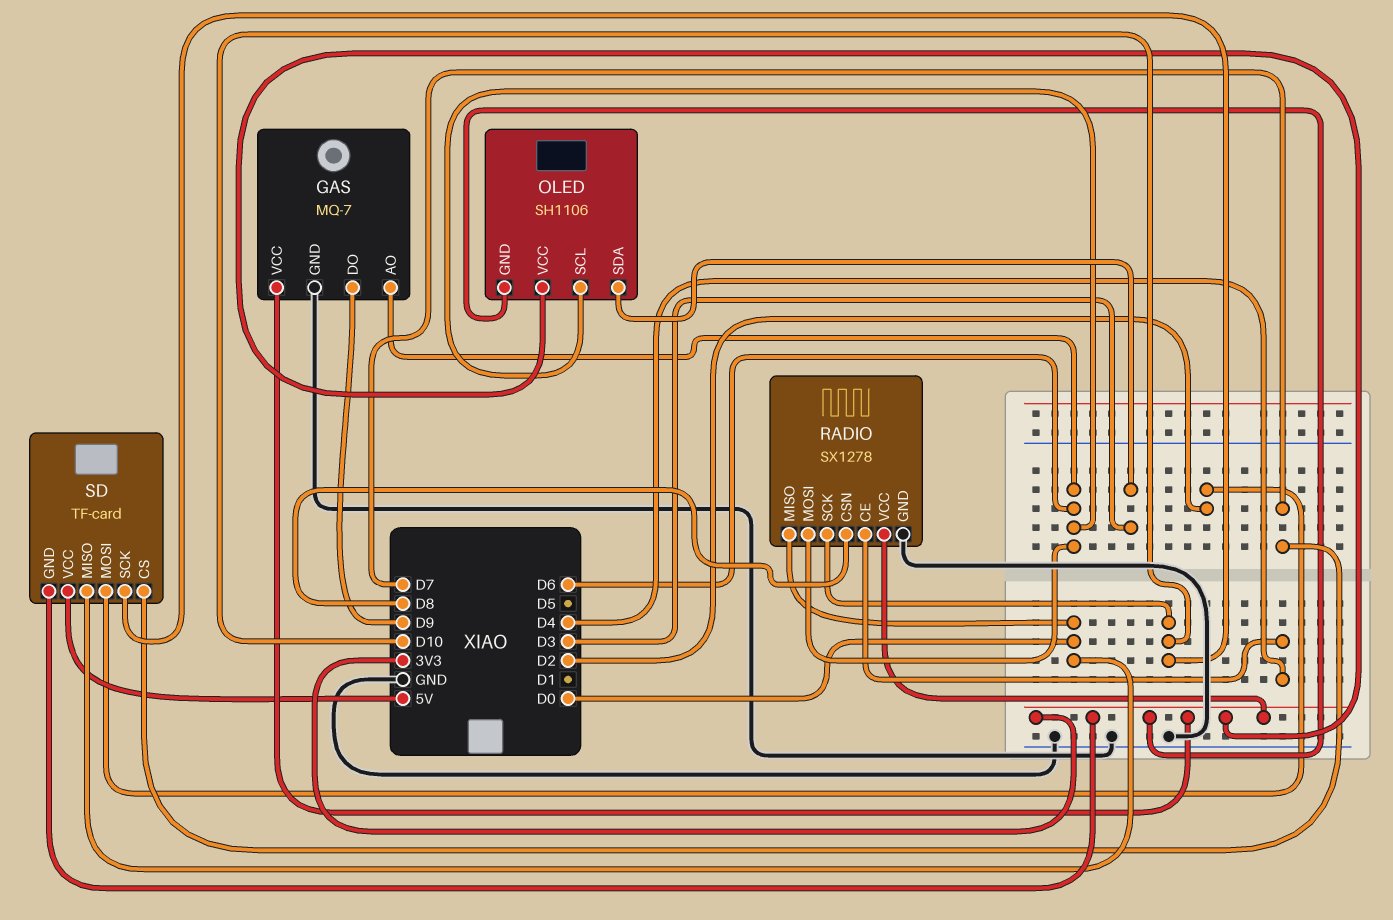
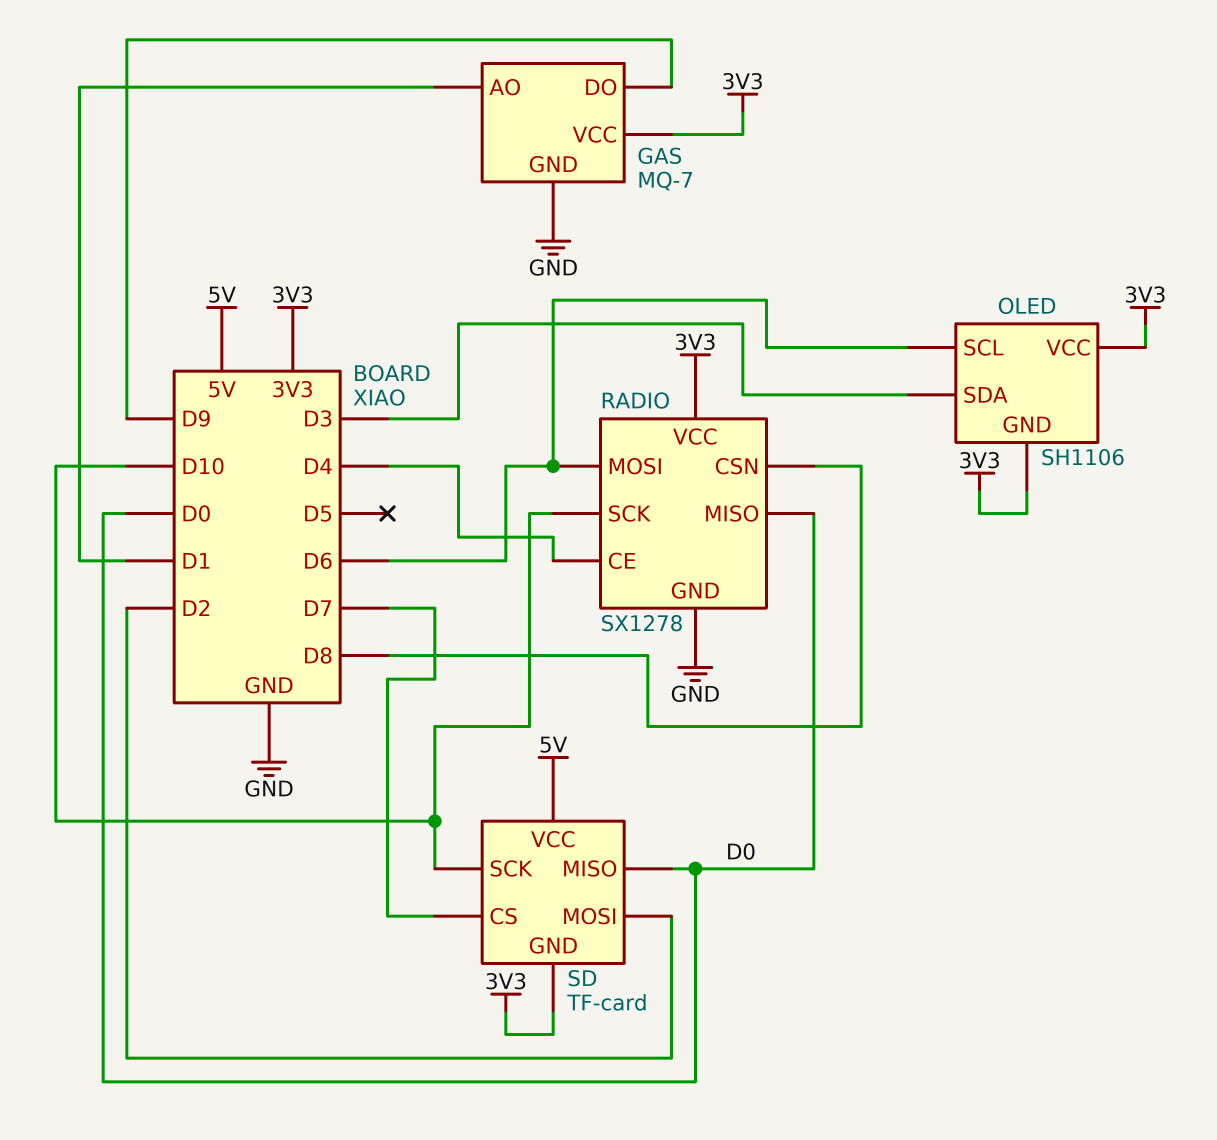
GAS pin AO: D6 -> D1

